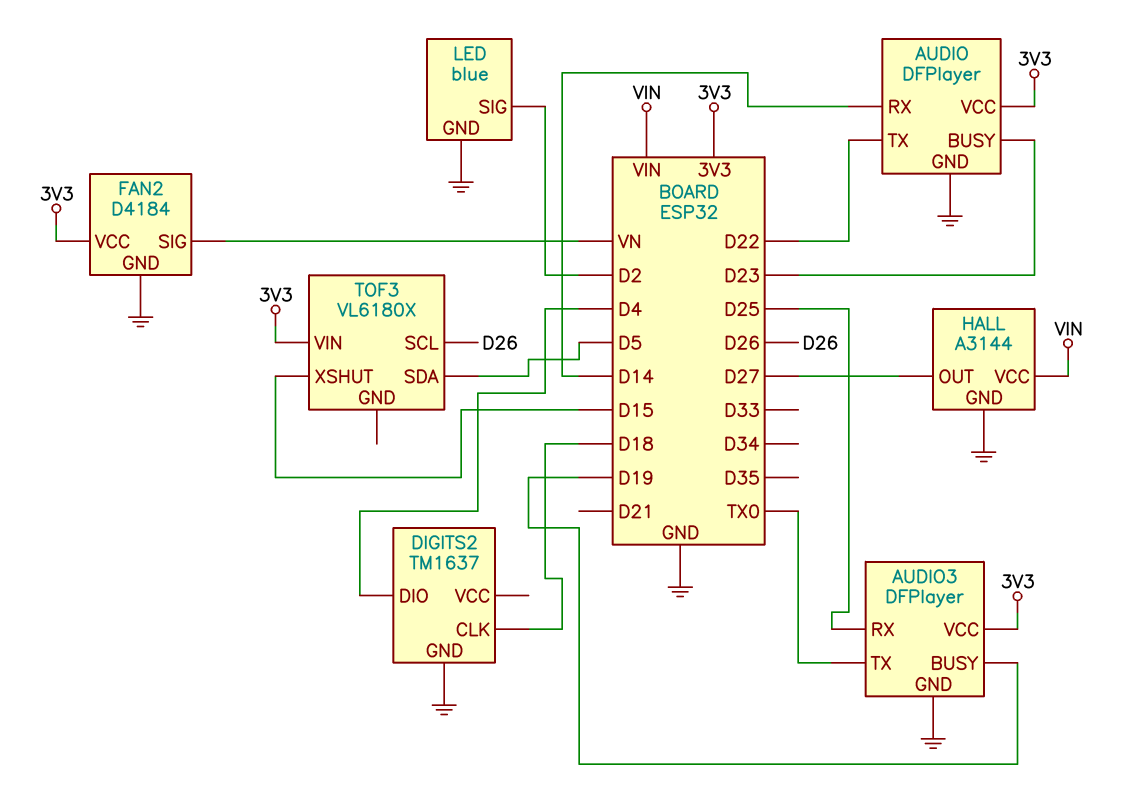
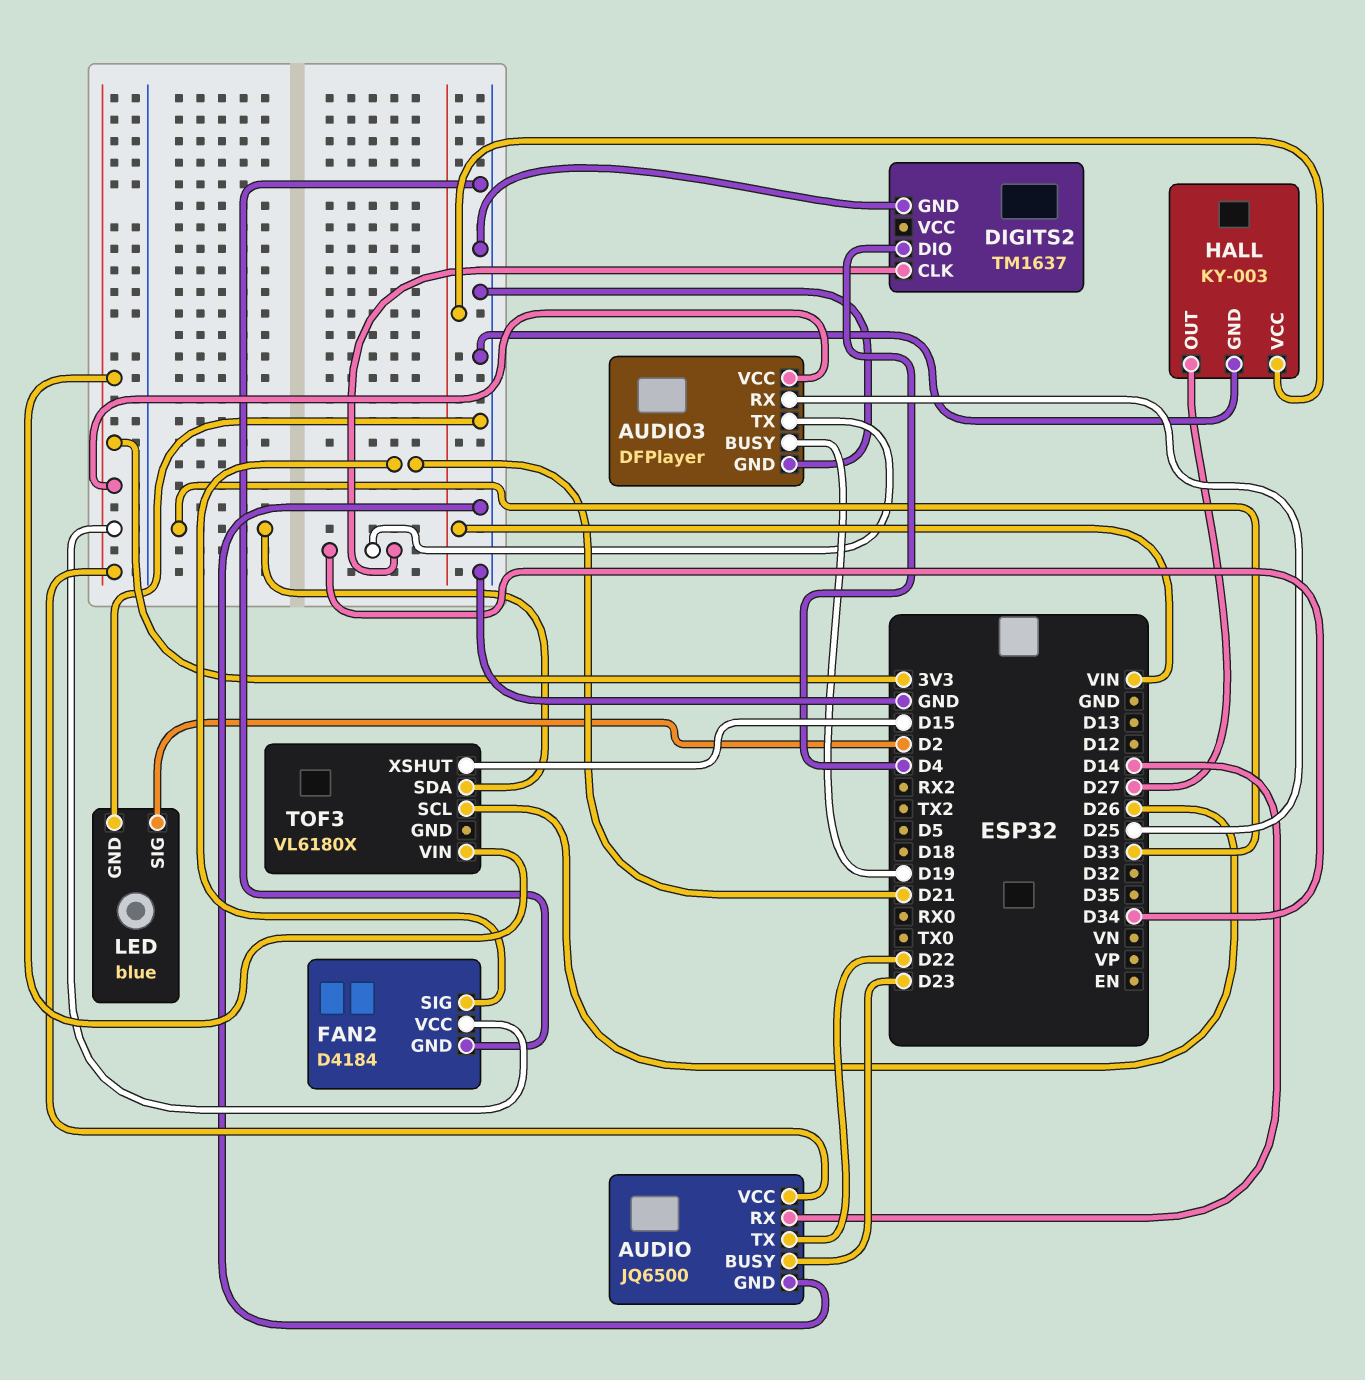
AUDIO: DFPlayer -> JQ6500
AUDIO3 pin TX: TX0 -> D34
DIGITS2 pin CLK: D18 -> D34
FAN2 pin SIG: VN -> D21
HALL: A3144 -> KY-003
TOF3 pin SDA: D5 -> D33

